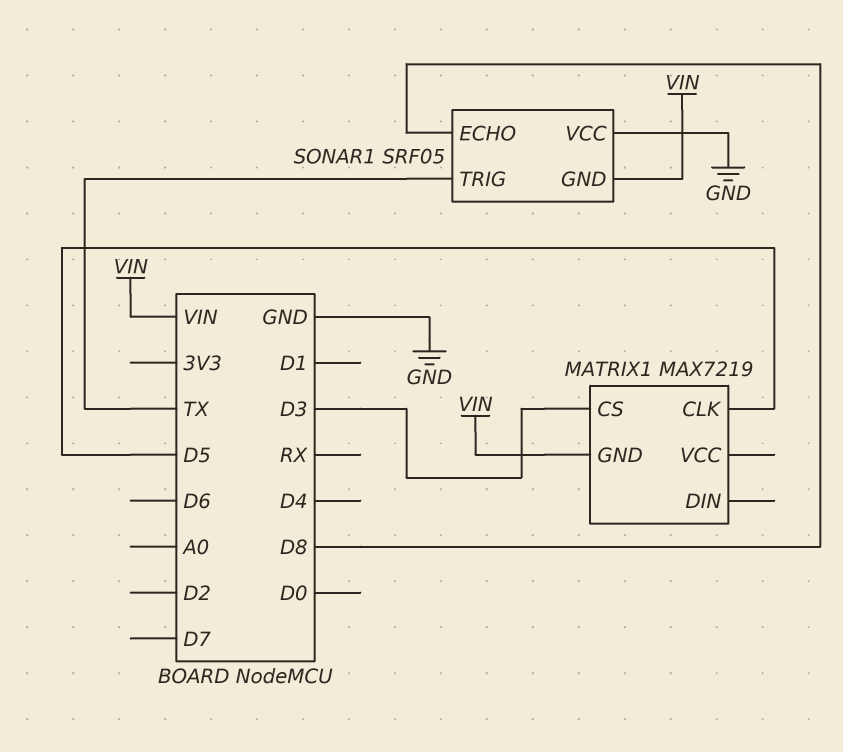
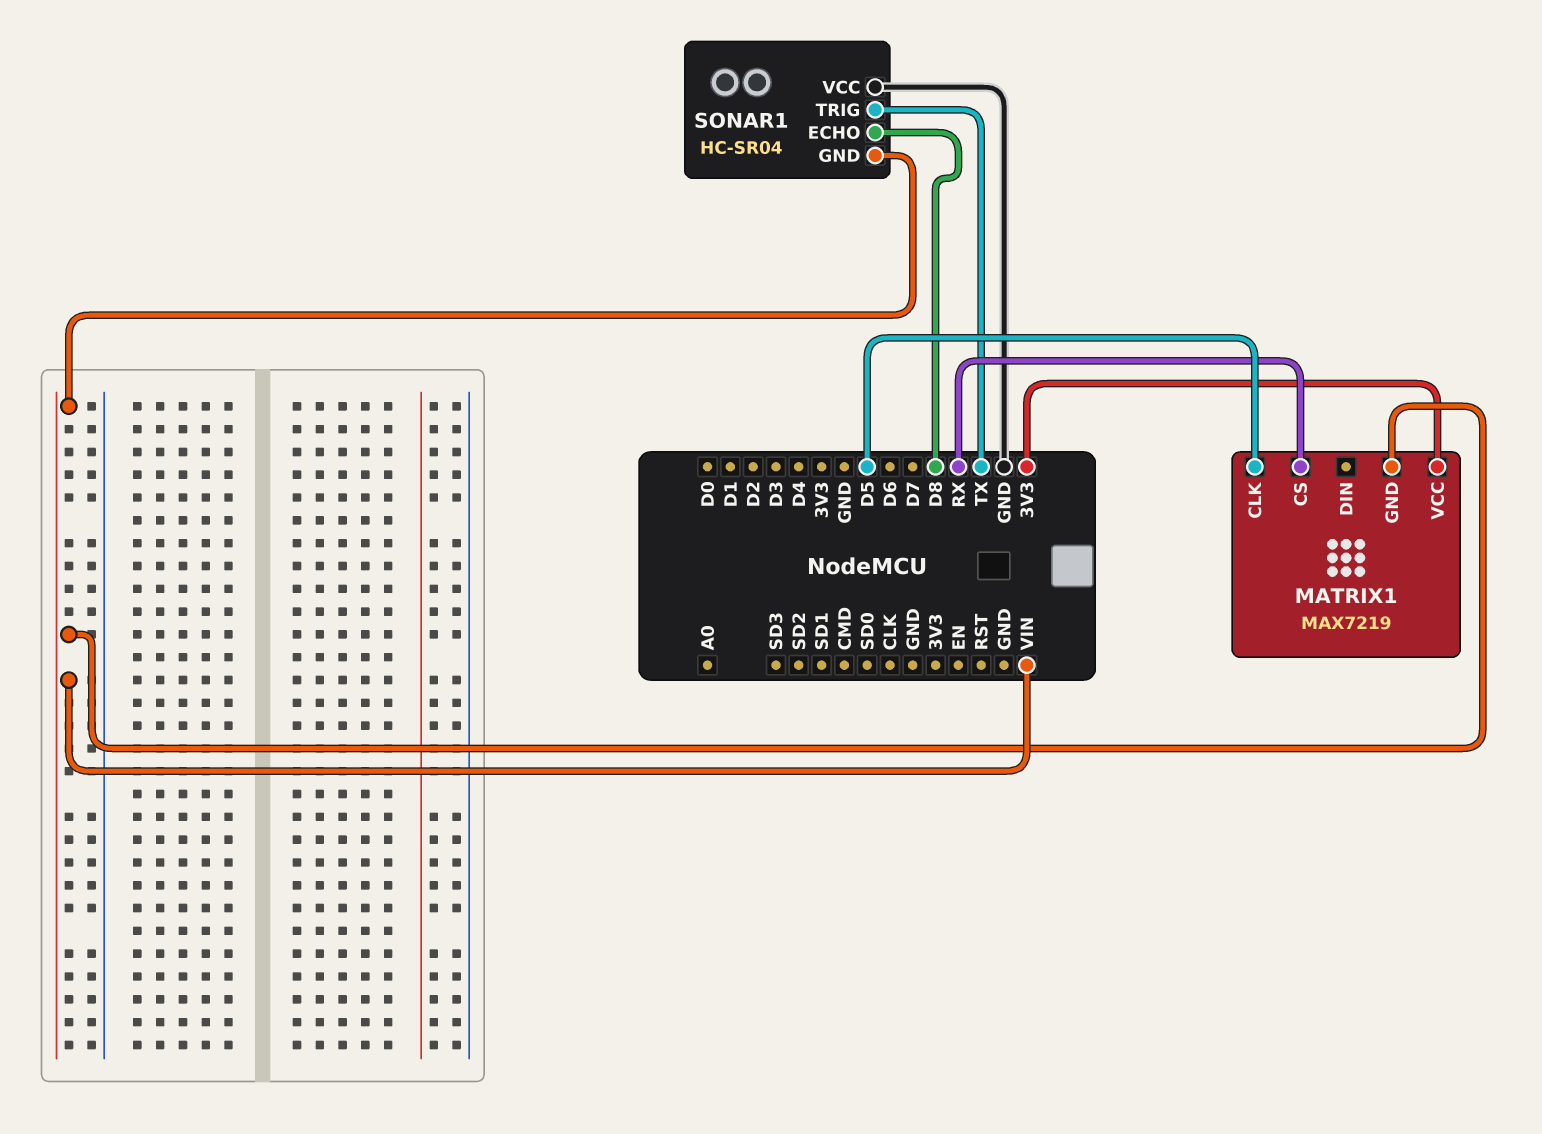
MATRIX1 pin CS: D3 -> RX
MATRIX1 pin VCC: none -> 3V3
SONAR1: SRF05 -> HC-SR04

